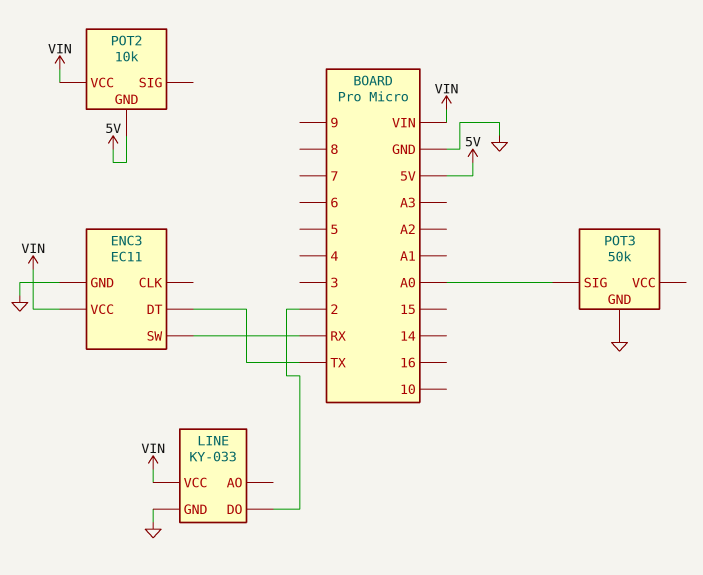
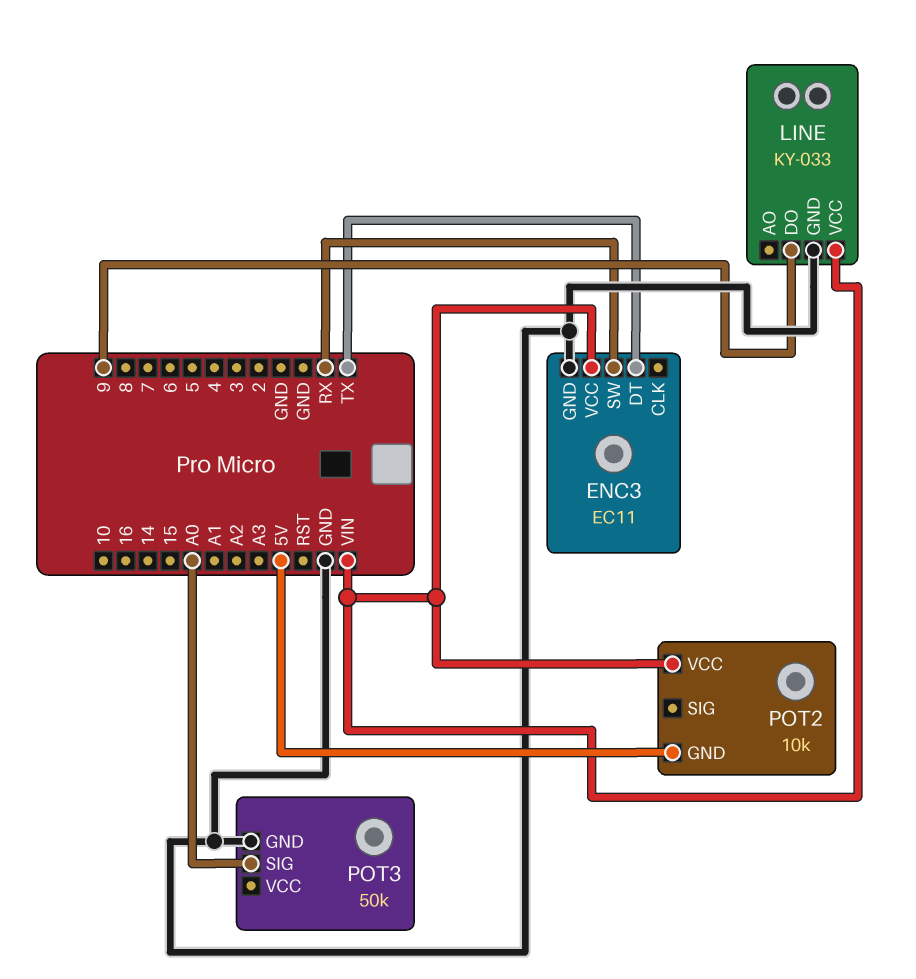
LINE pin DO: 2 -> 9

